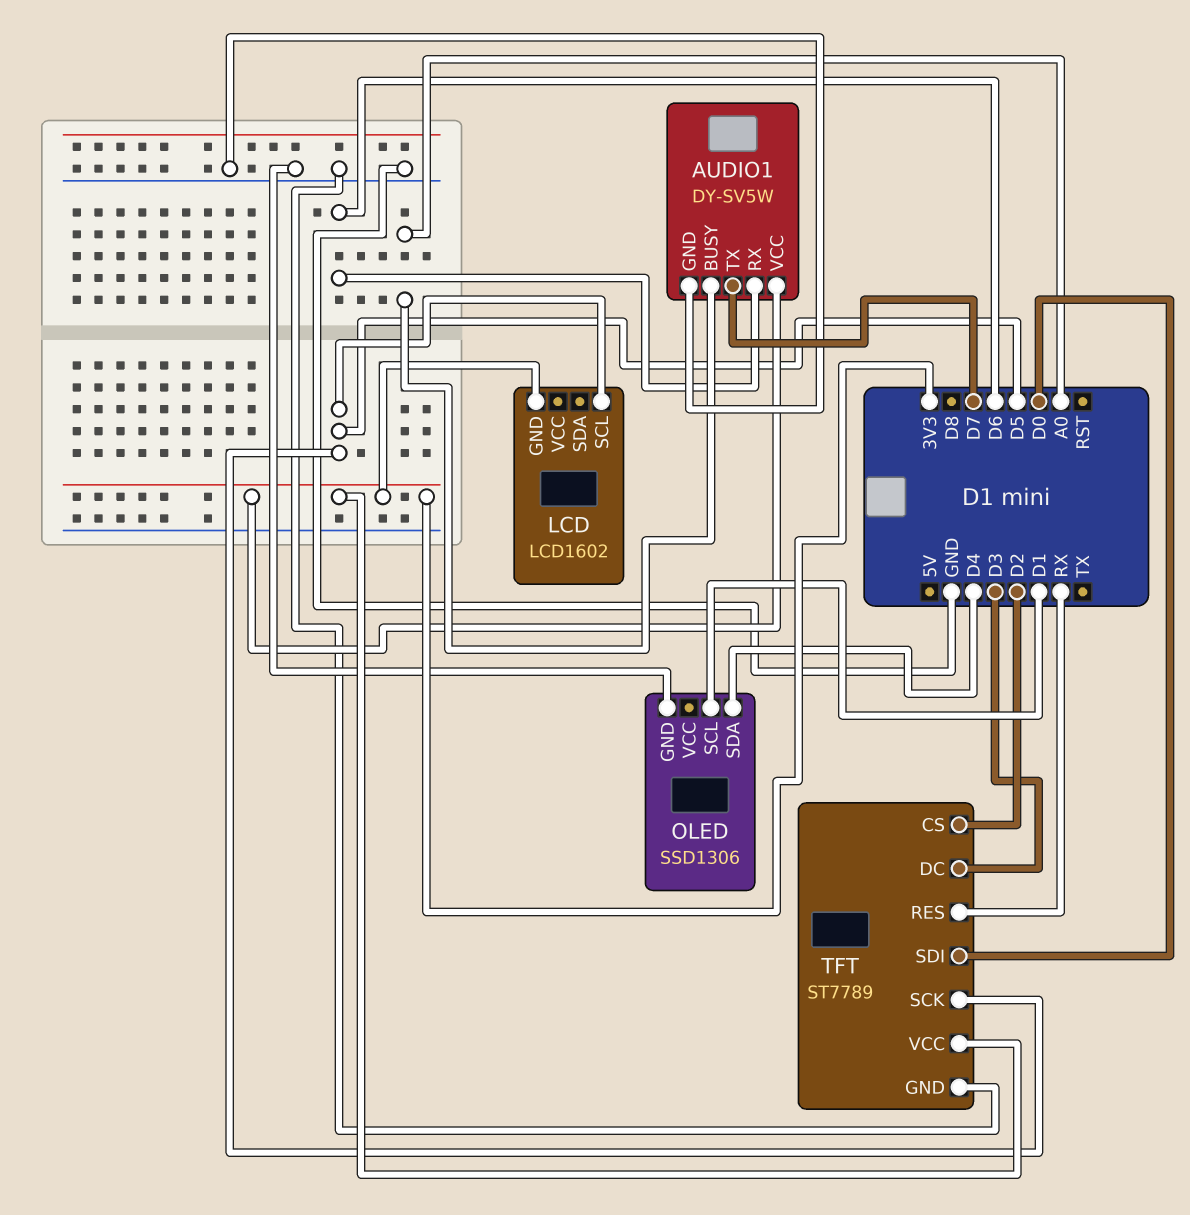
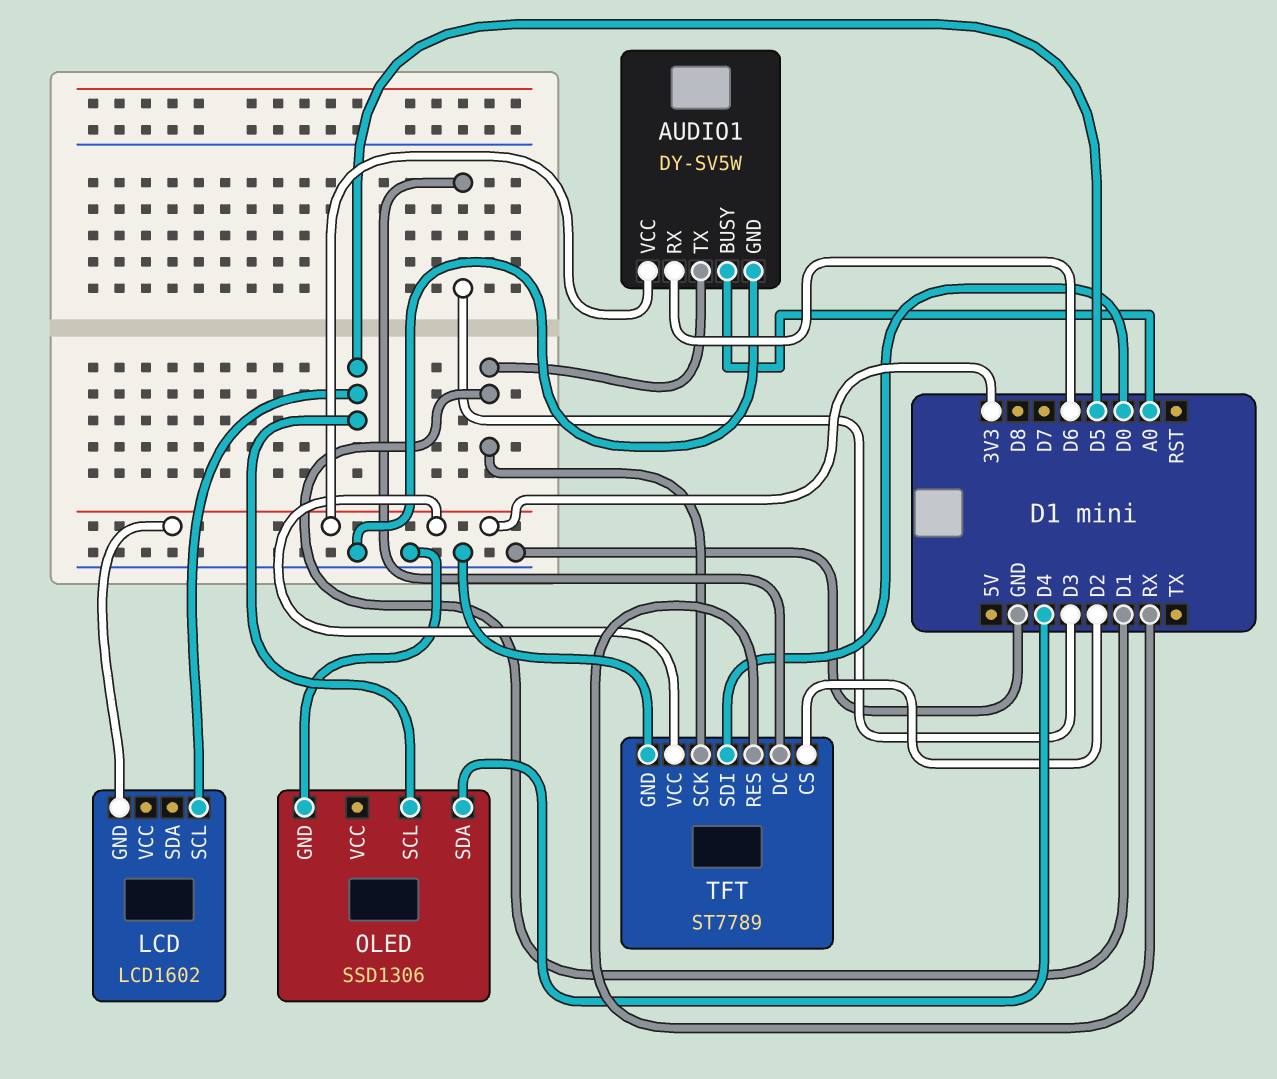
AUDIO1 pin TX: D7 -> D1
OLED pin SCL: D1 -> D5
TFT pin SCK: D5 -> D1

